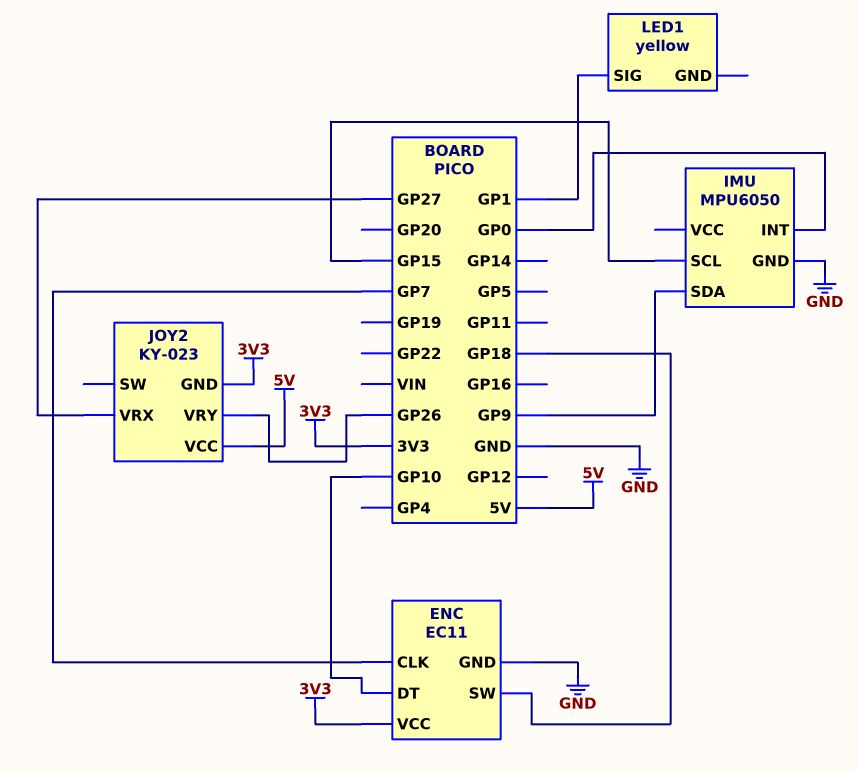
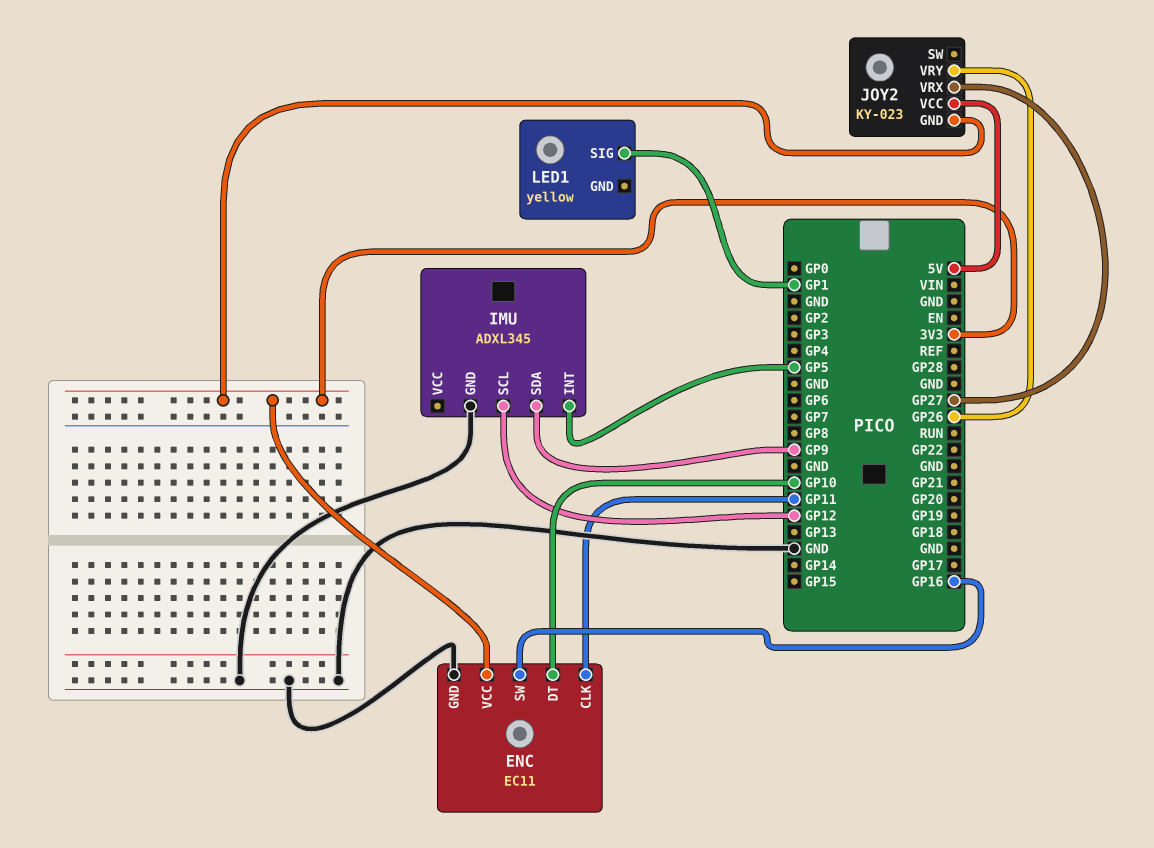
ENC pin CLK: GP7 -> GP11
ENC pin SW: GP18 -> GP16
IMU: MPU6050 -> ADXL345
IMU pin INT: GP0 -> GP5
IMU pin SCL: GP15 -> GP12

